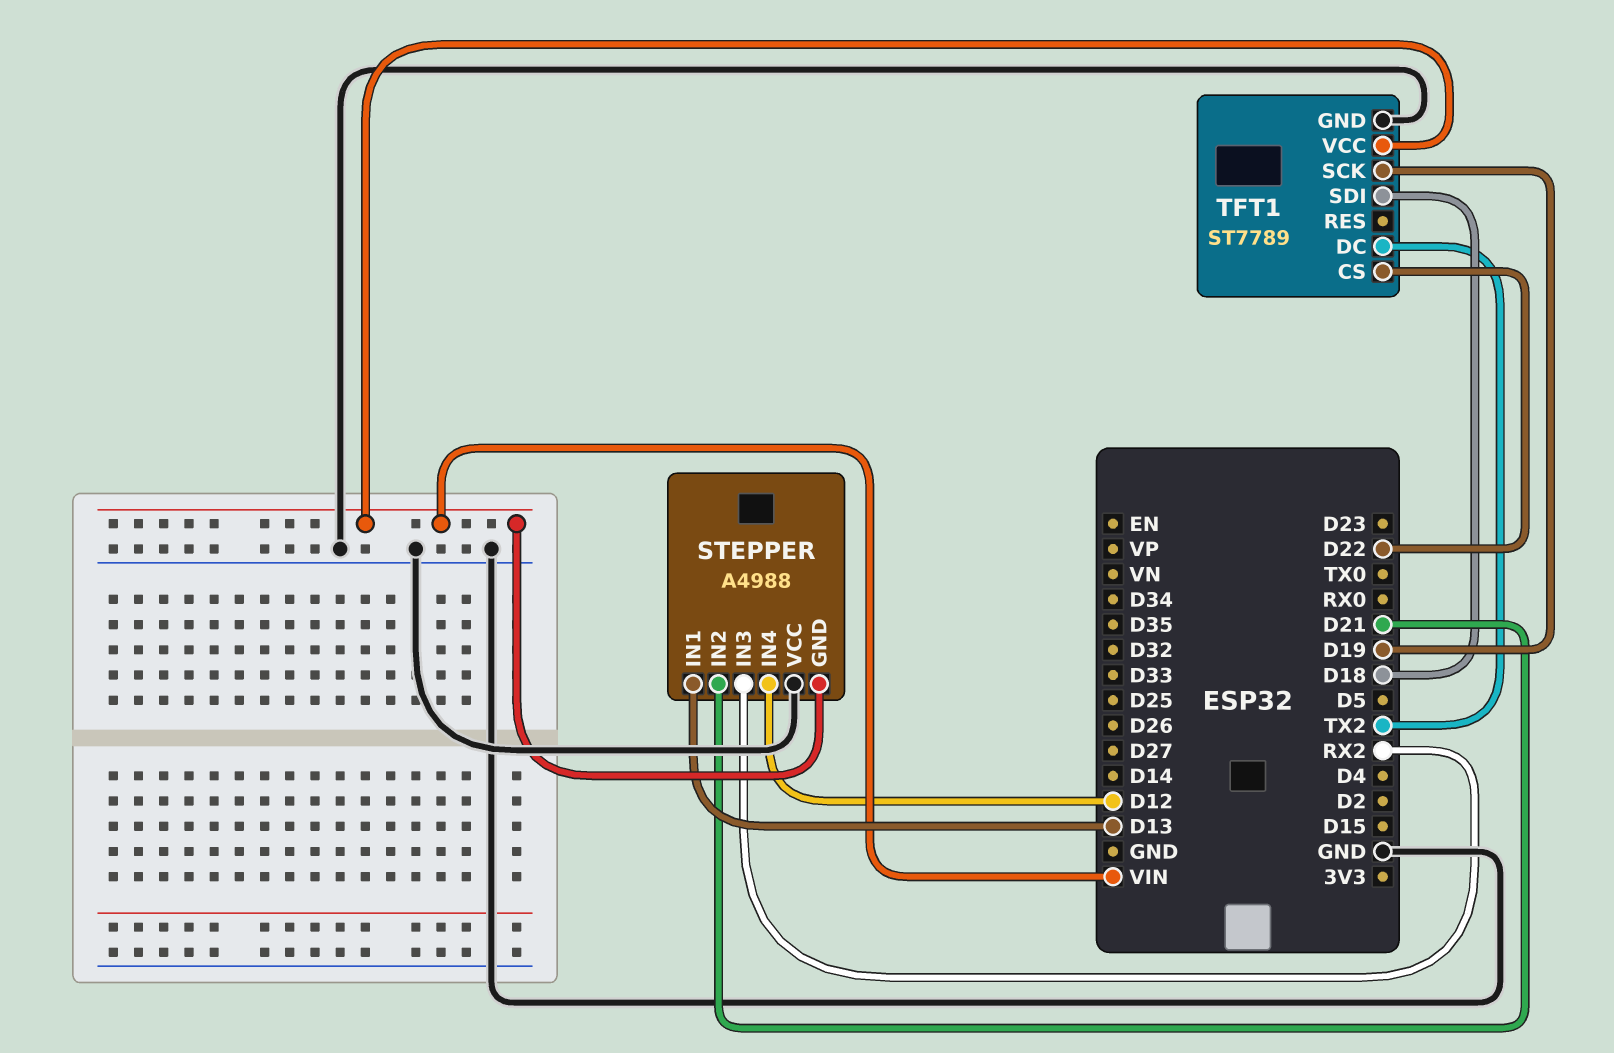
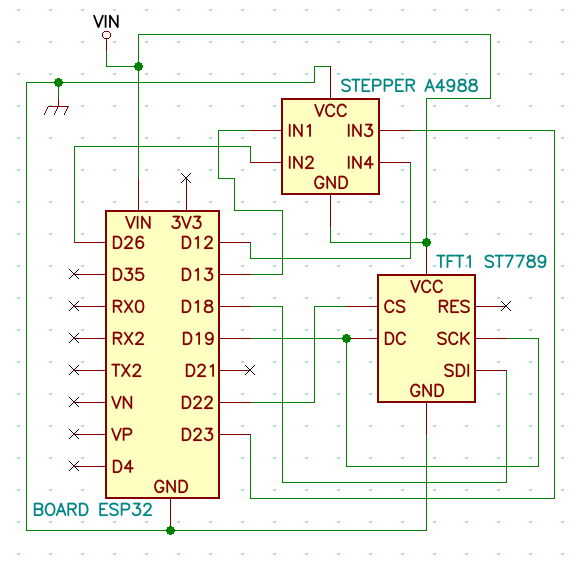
STEPPER pin IN2: D21 -> D26
STEPPER pin IN3: RX2 -> D23
TFT1 pin DC: TX2 -> D19

